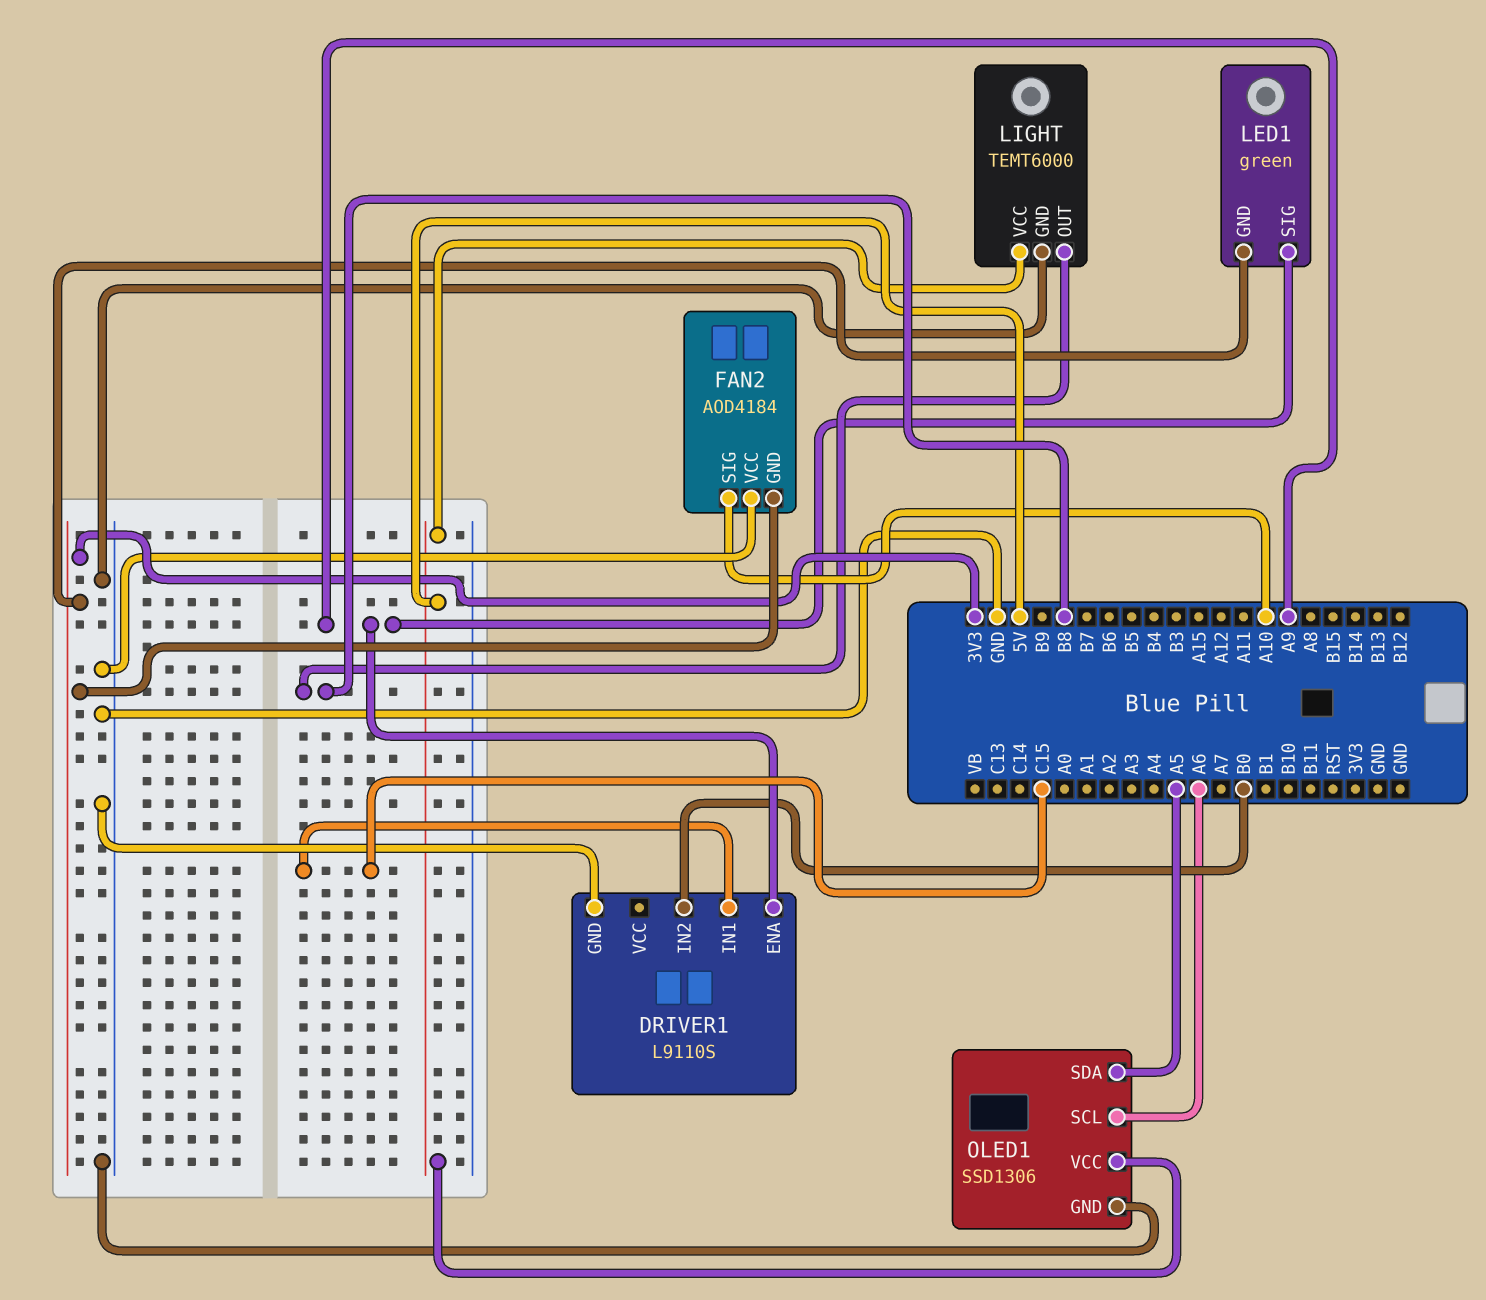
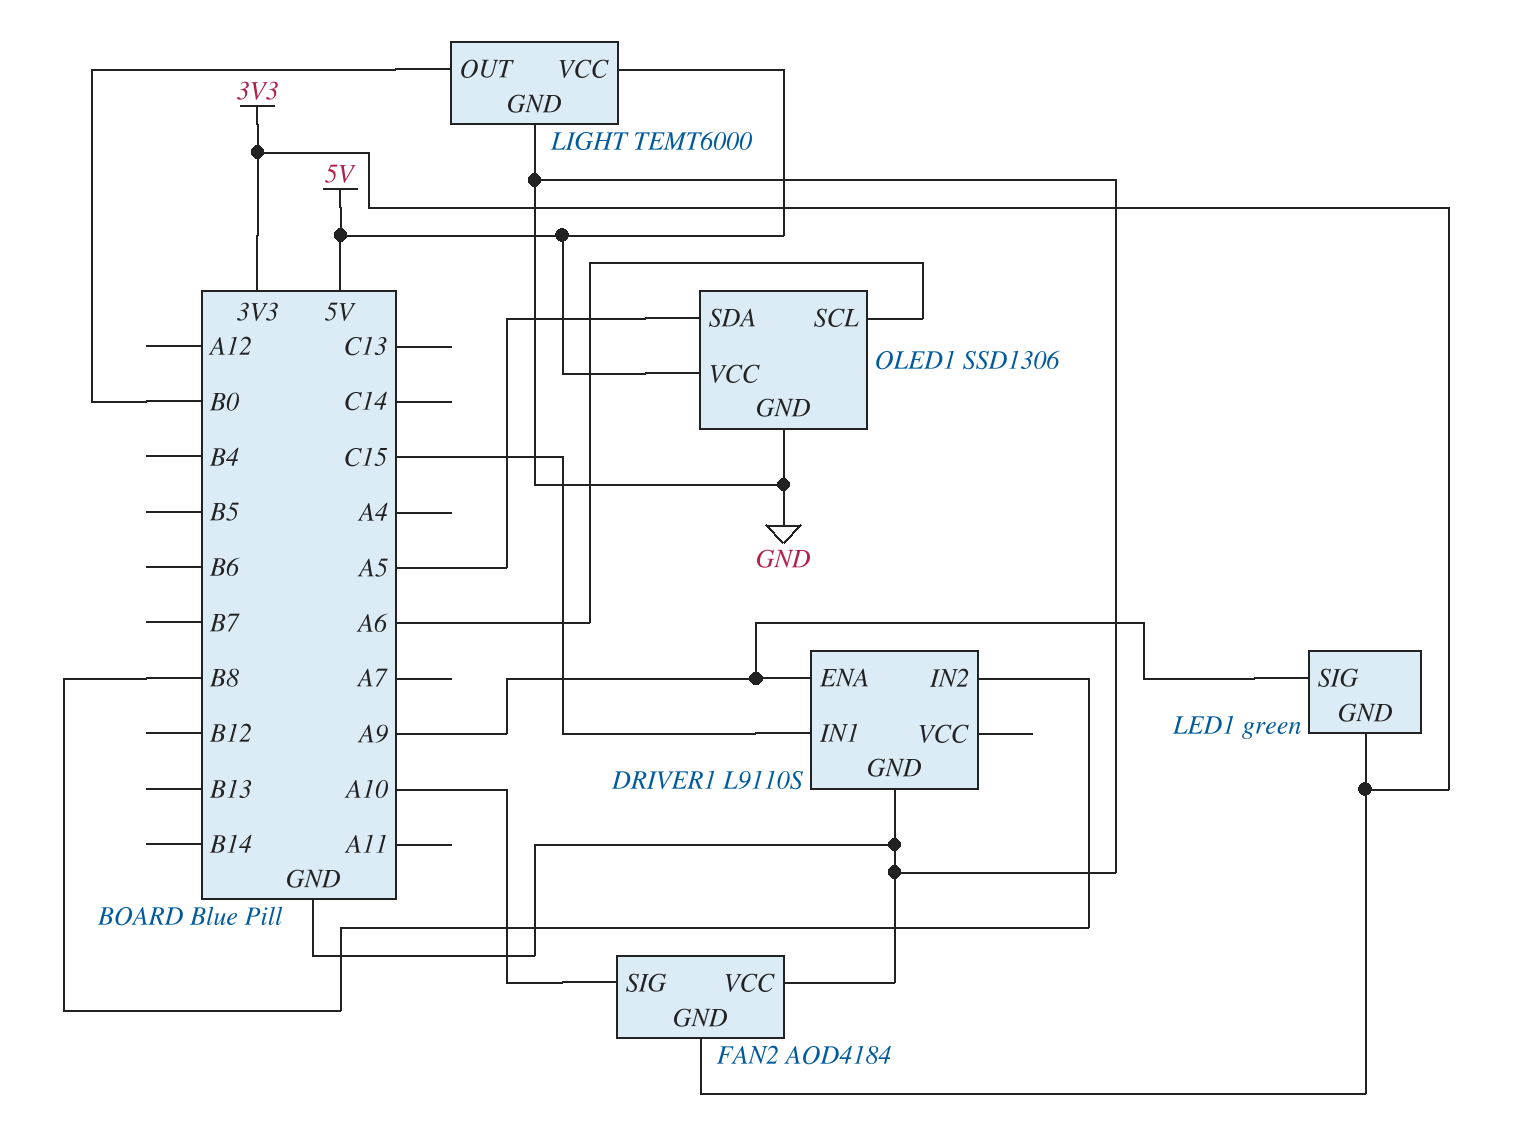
DRIVER1 pin IN2: B0 -> B8
LIGHT pin OUT: B8 -> B0

